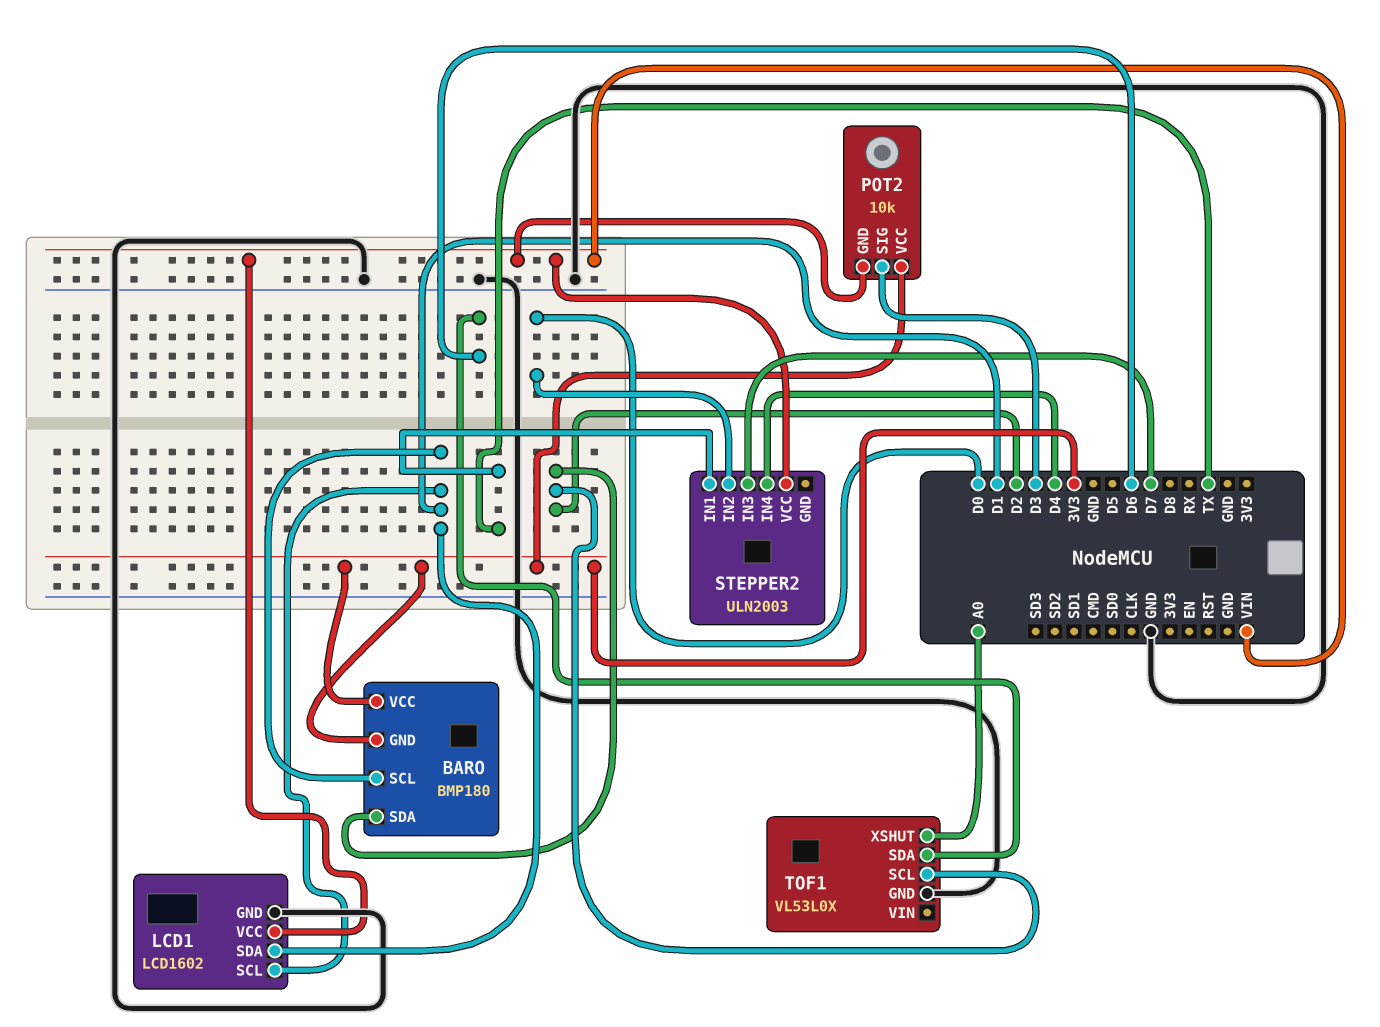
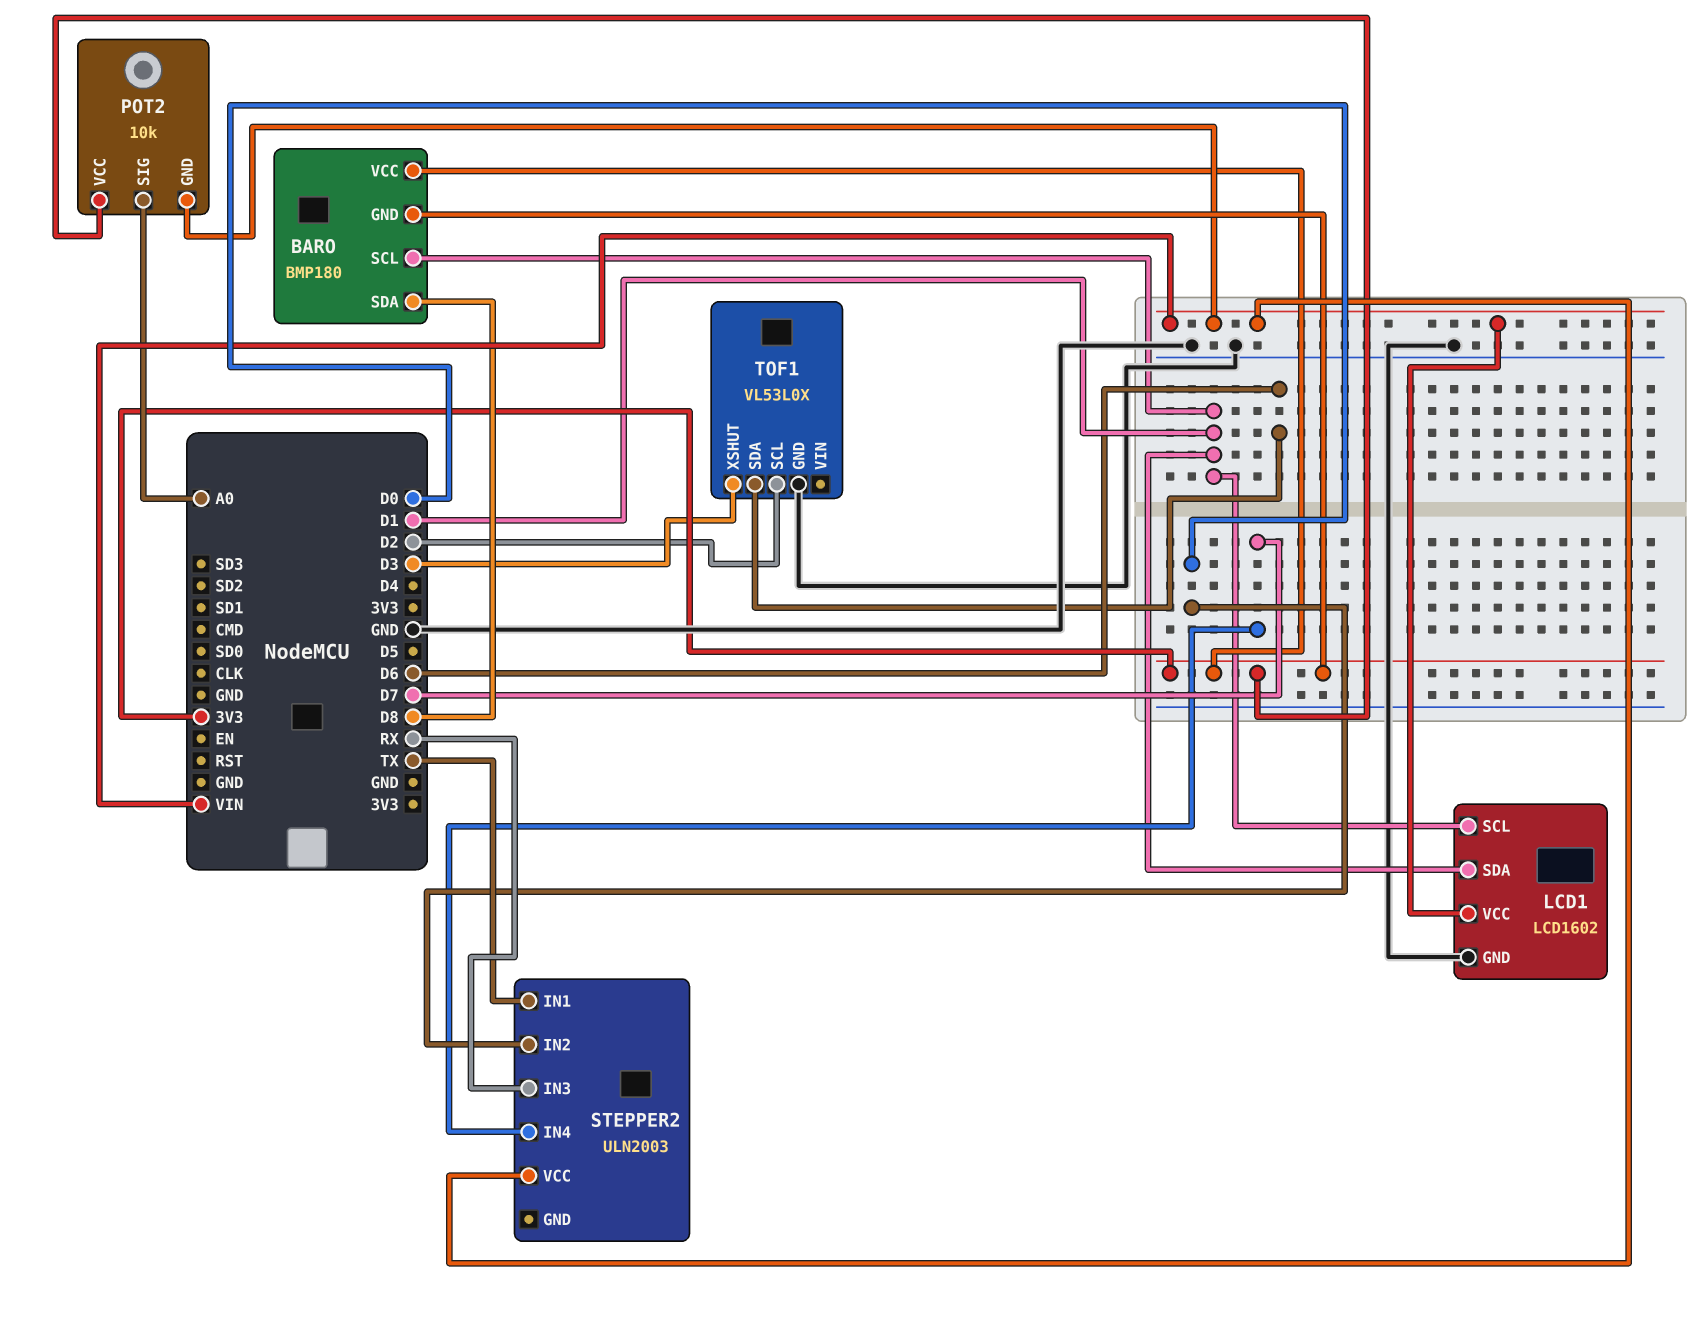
BARO pin SDA: D2 -> D8
POT2 pin SIG: D3 -> A0
STEPPER2 pin IN3: D7 -> RX
STEPPER2 pin IN4: D4 -> D7
TOF1 pin XSHUT: A0 -> D3

